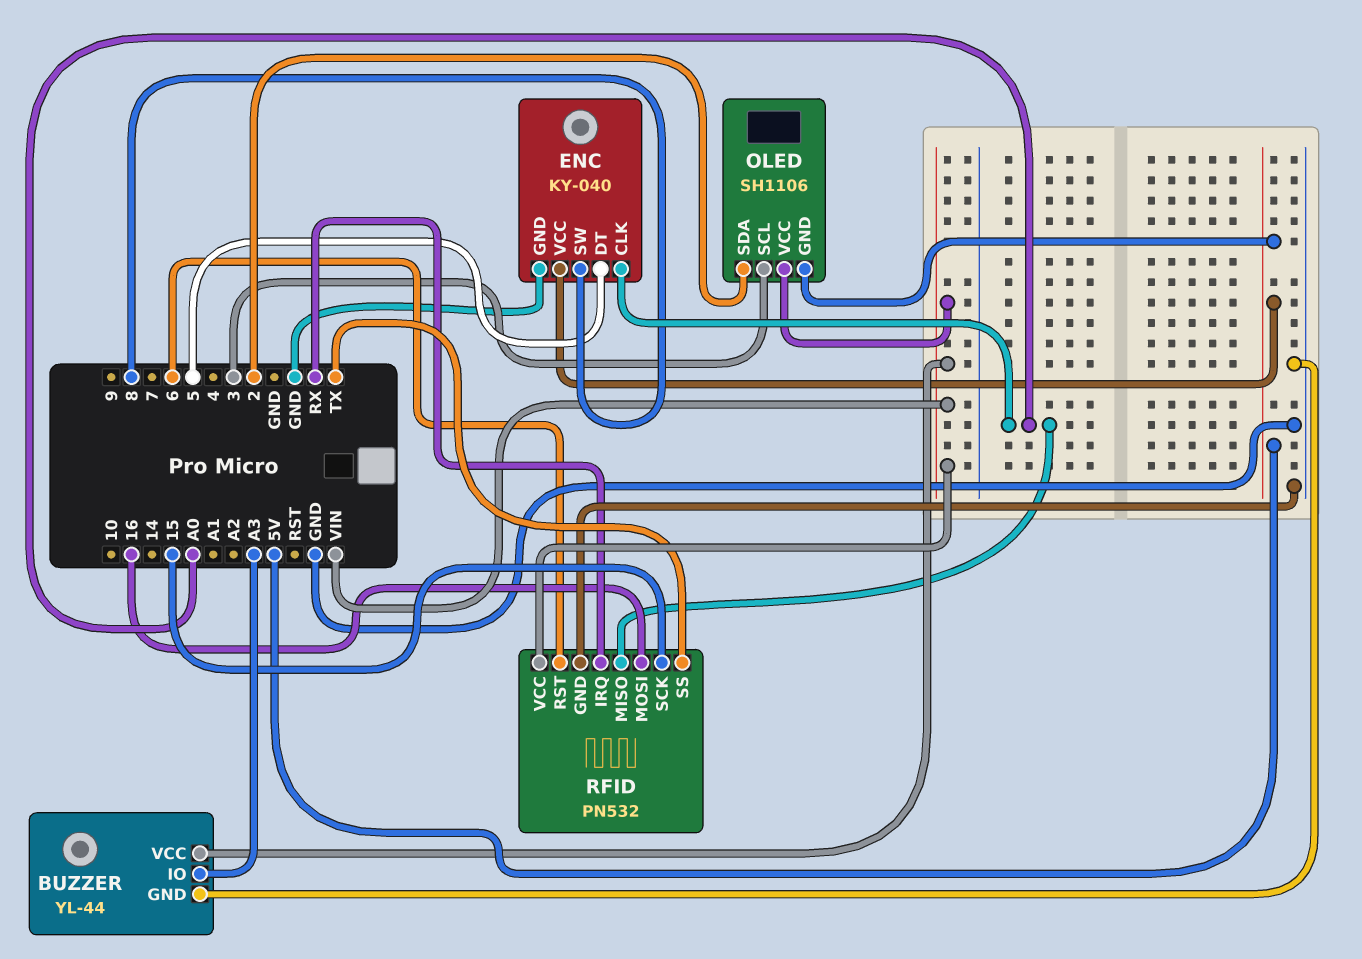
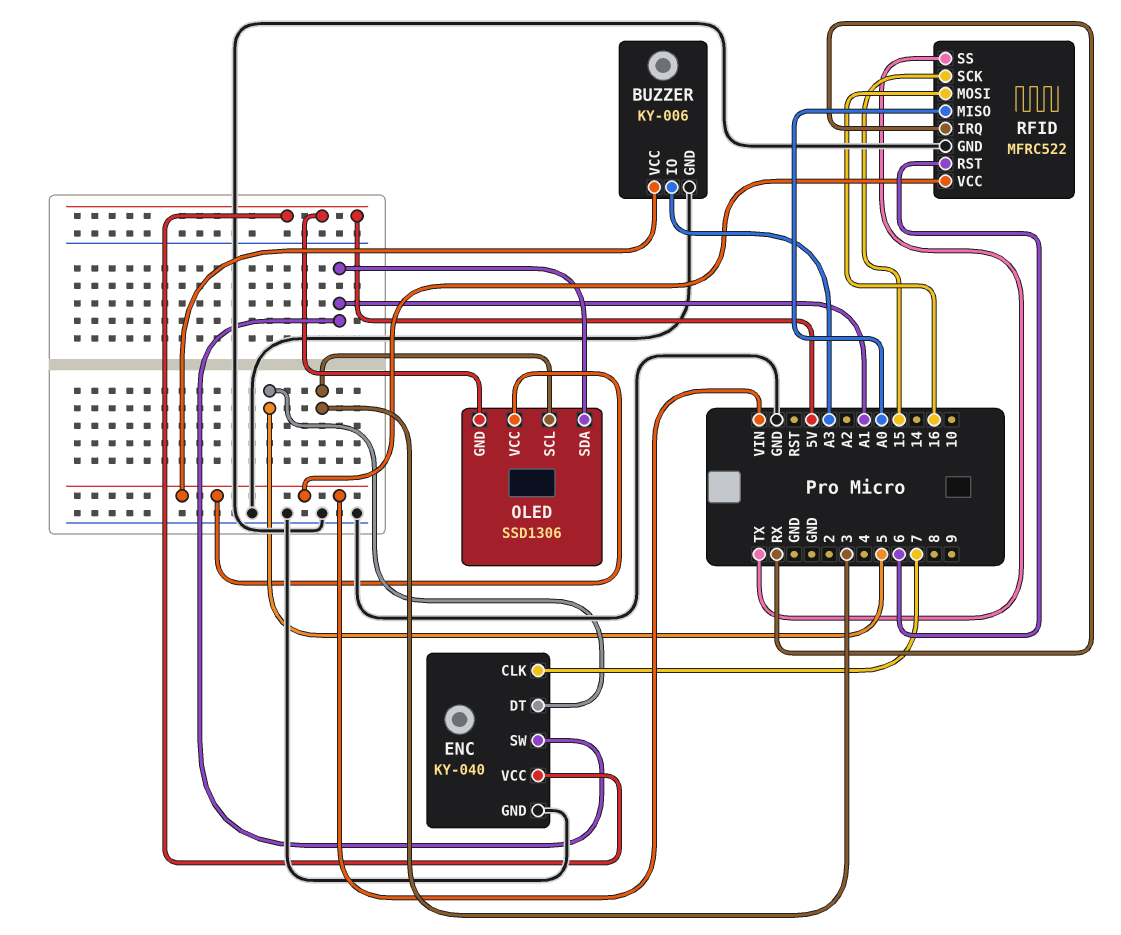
BUZZER: YL-44 -> KY-006
ENC pin CLK: A0 -> 7
ENC pin SW: 8 -> A1
OLED: SH1106 -> SSD1306
OLED pin SDA: 2 -> A1
RFID: PN532 -> MFRC522

